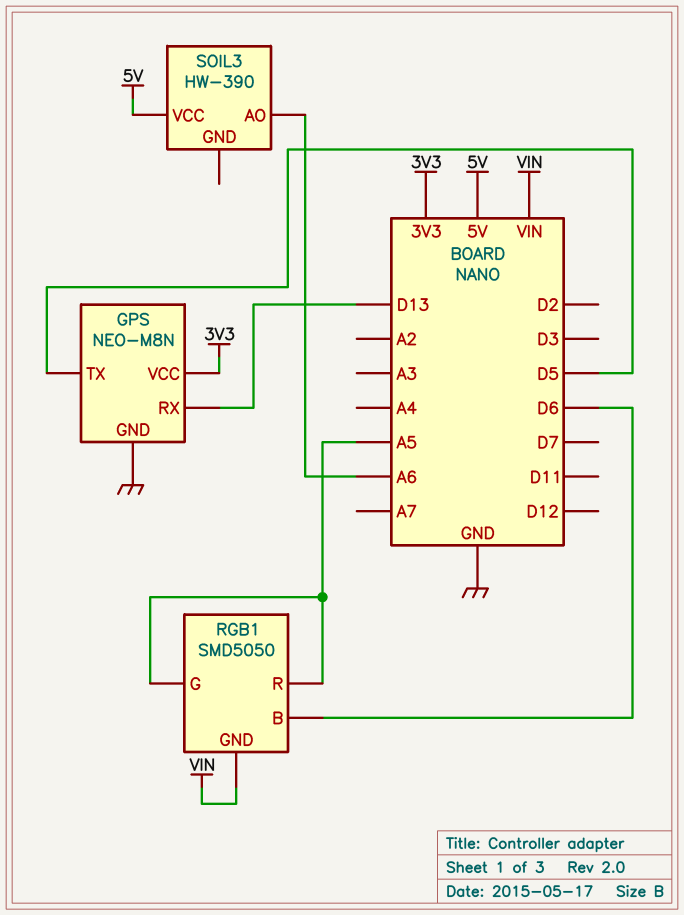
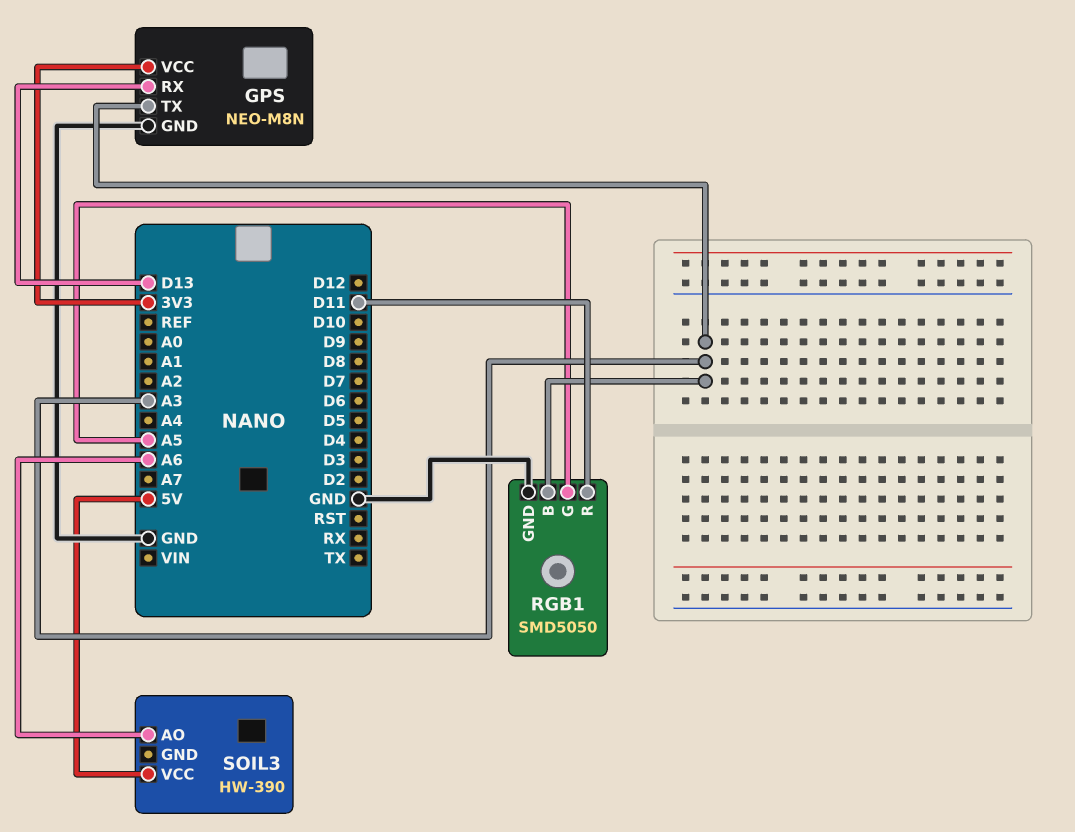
GPS pin TX: D5 -> A3
RGB1 pin B: D6 -> A3
RGB1 pin GND: VIN -> GND
RGB1 pin R: A5 -> D11

